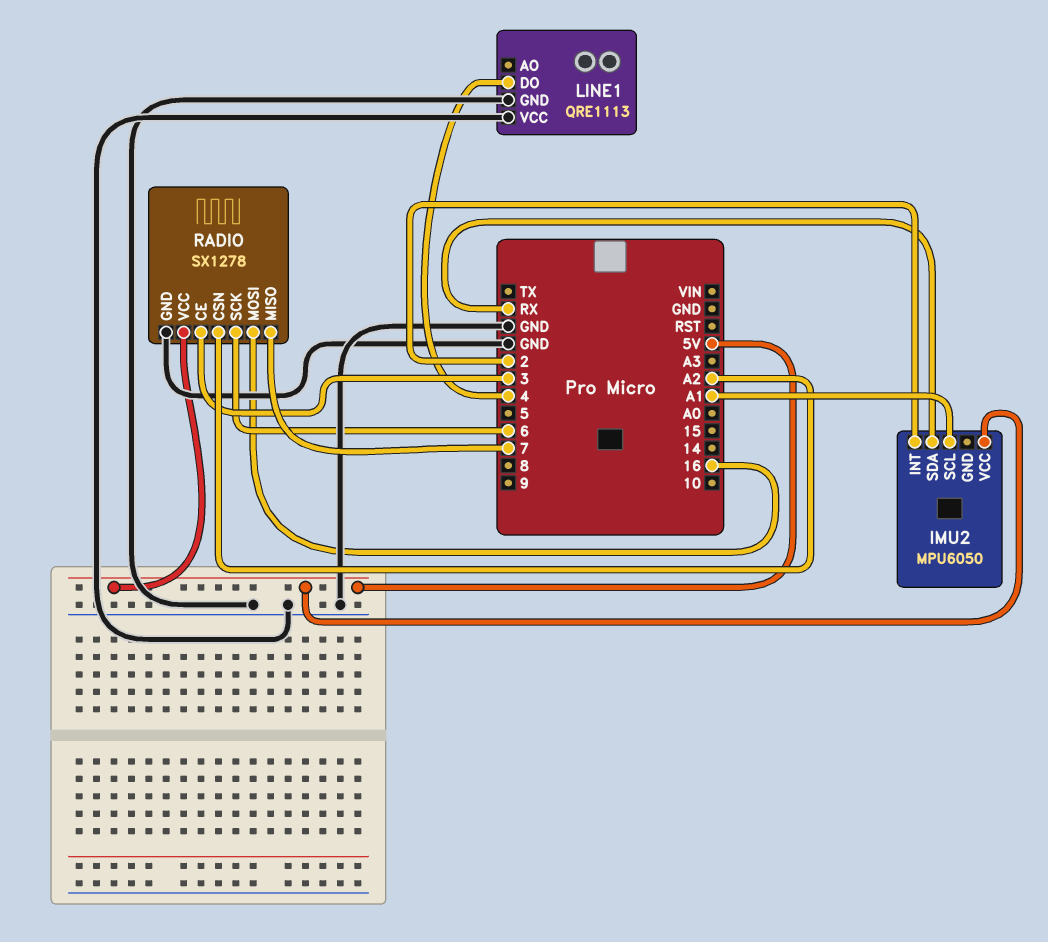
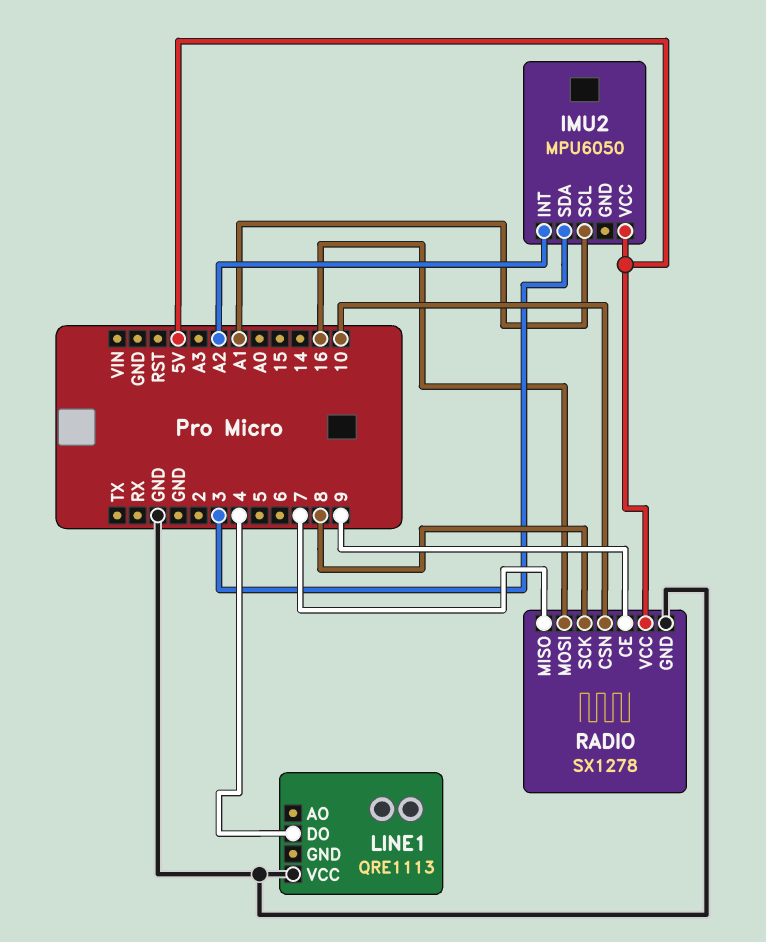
IMU2 pin INT: 2 -> A2
IMU2 pin SDA: RX -> 3
LINE1 pin GND: GND -> none
RADIO pin CE: 3 -> 9
RADIO pin CSN: A2 -> 10
RADIO pin SCK: 6 -> 8

